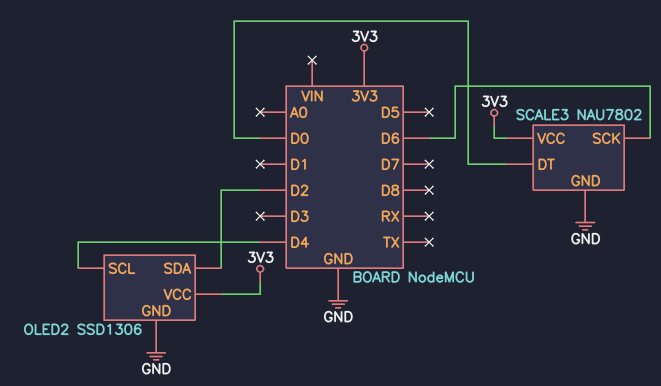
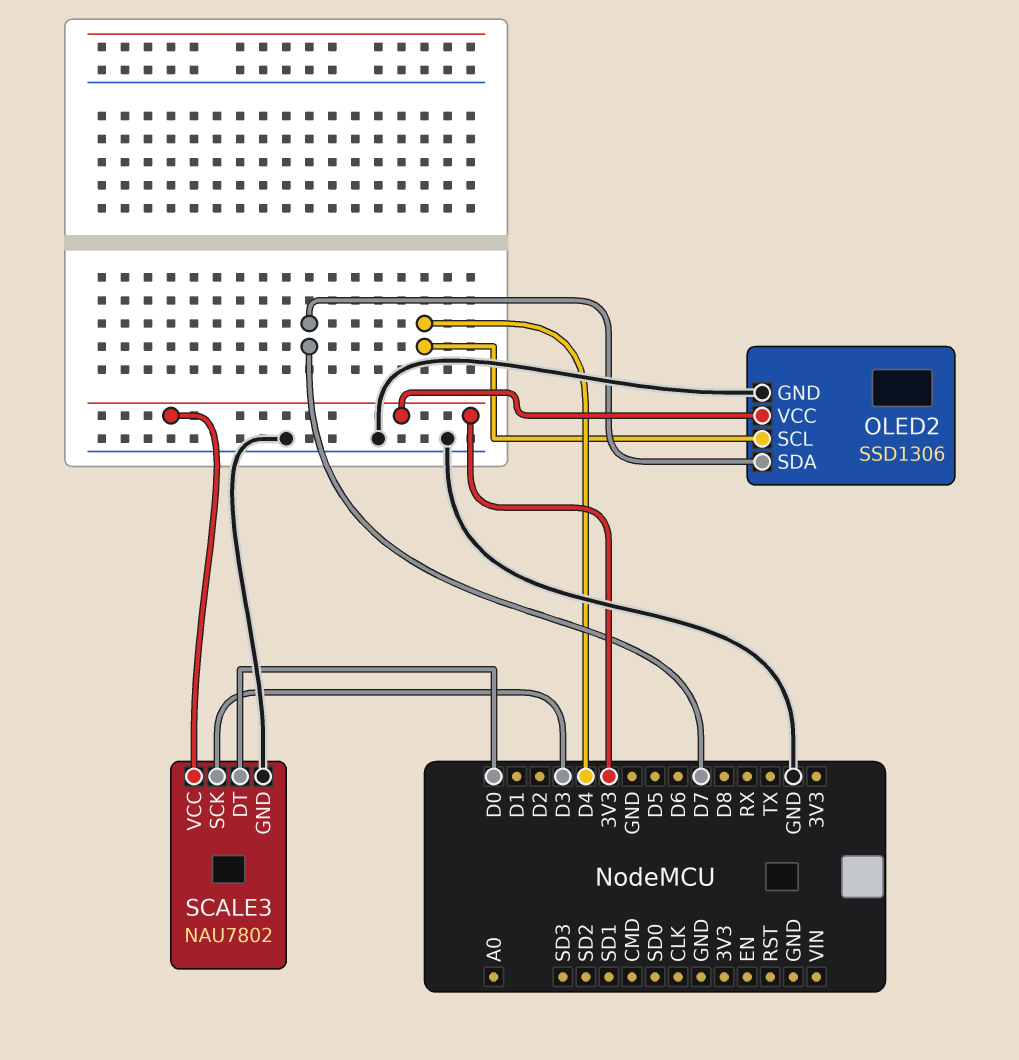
OLED2 pin SDA: D2 -> D7
SCALE3 pin SCK: D6 -> D3

